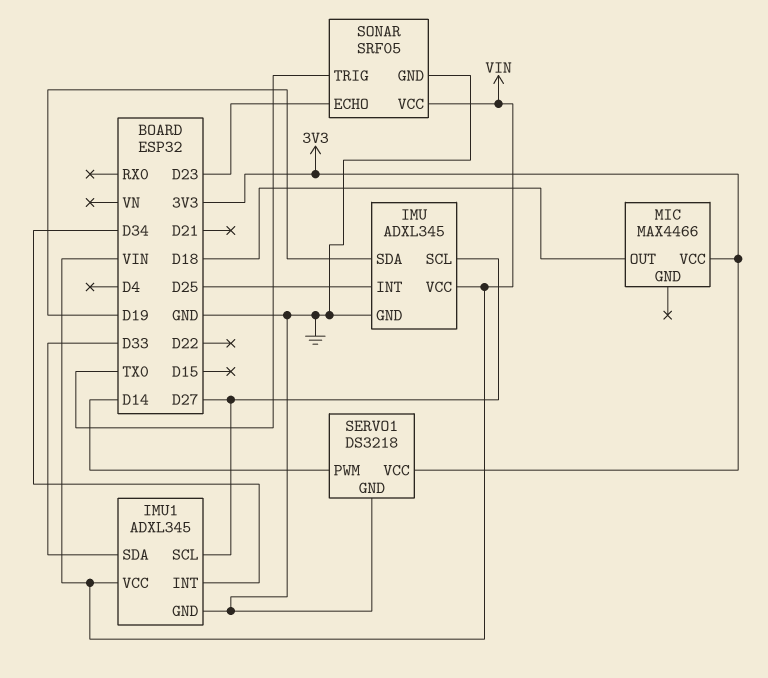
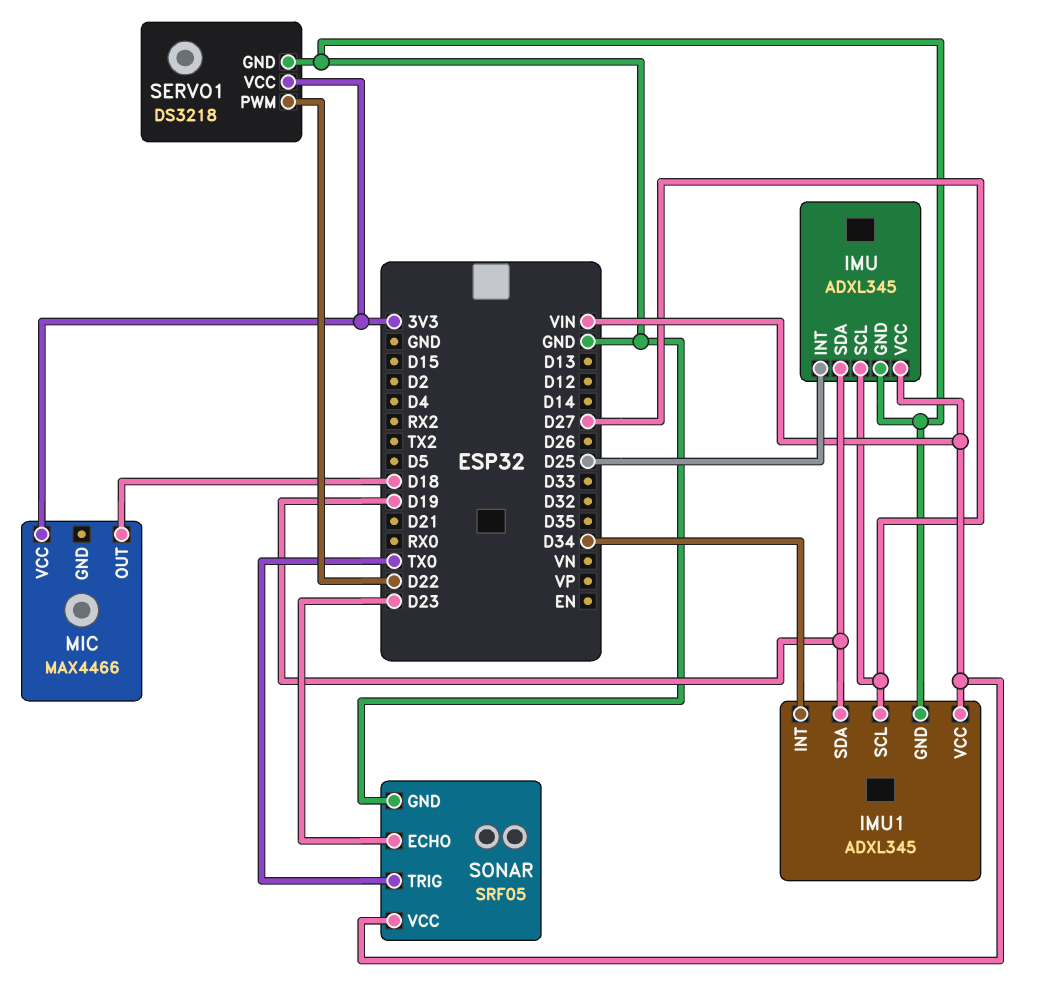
IMU1 pin SDA: D33 -> D19
SERVO1 pin PWM: D14 -> D22

